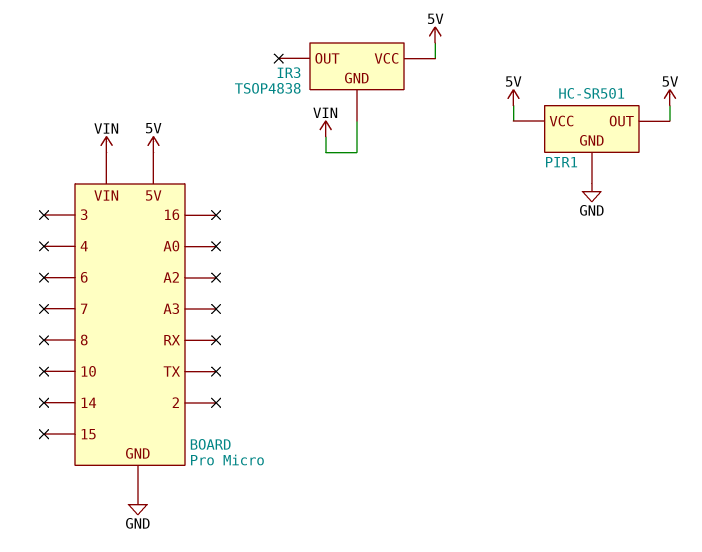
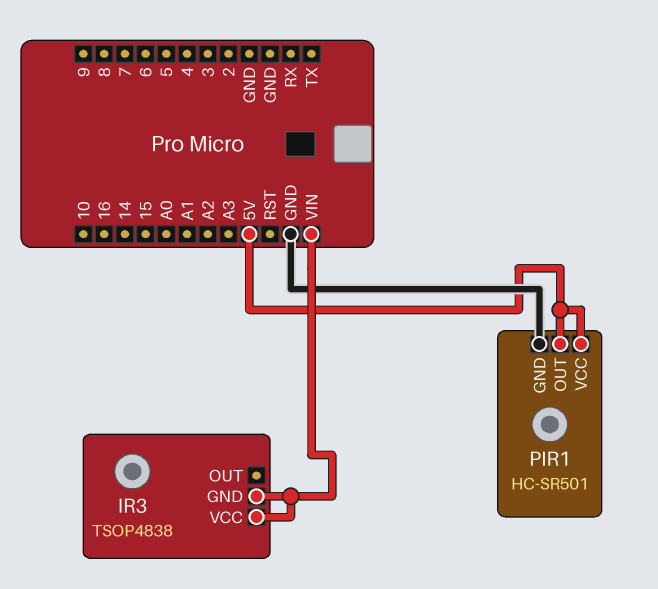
IR3 pin VCC: 5V -> VIN

